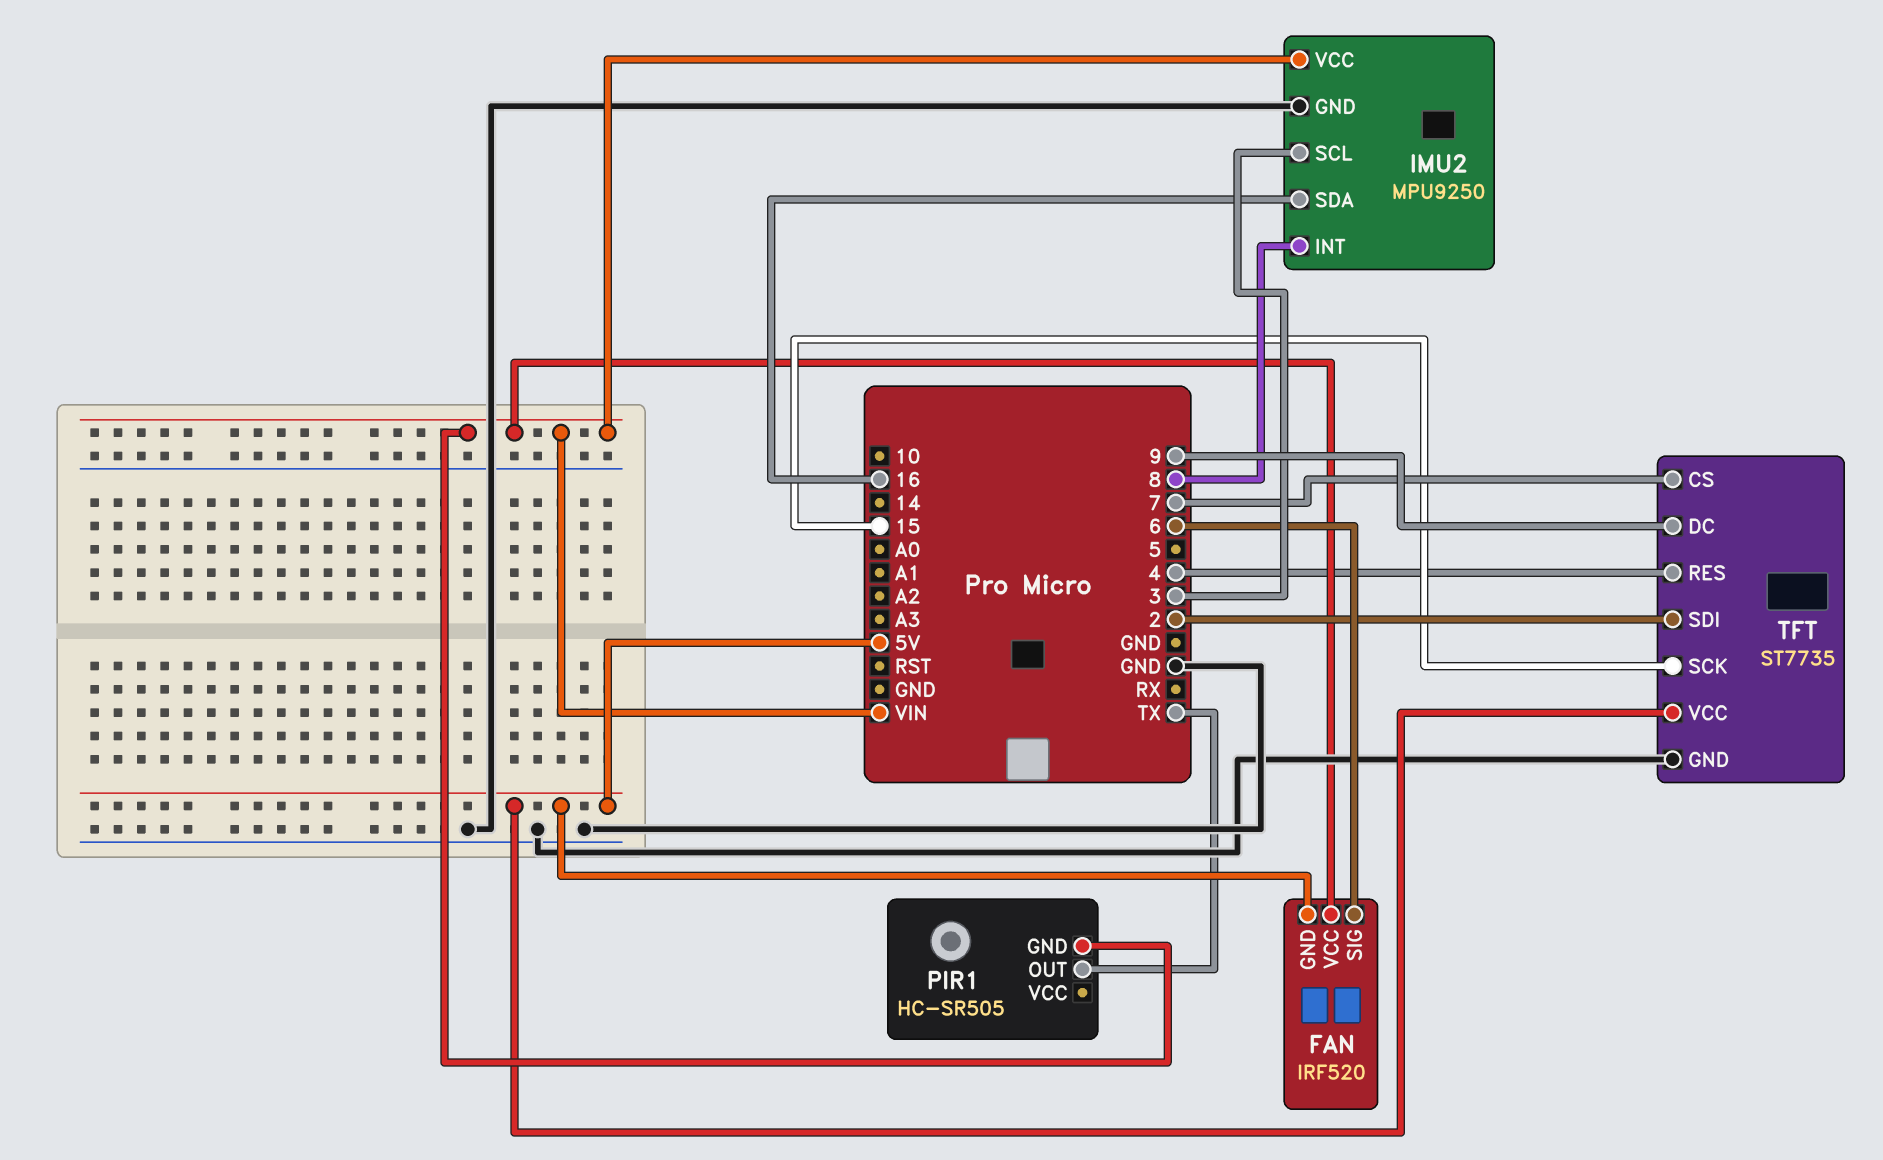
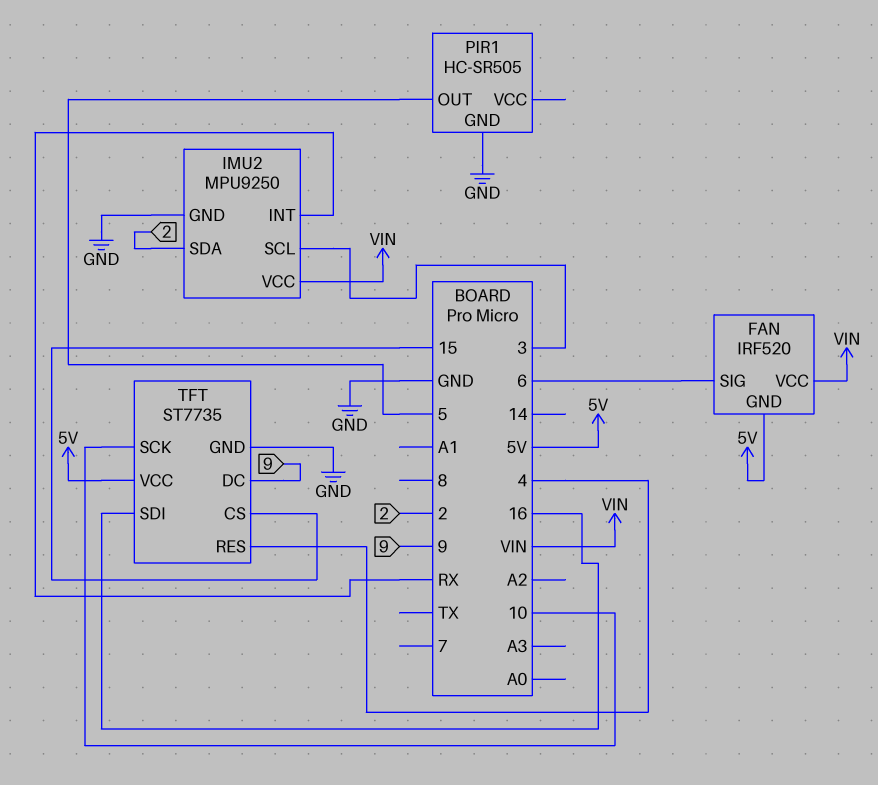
IMU2 pin INT: 8 -> RX
IMU2 pin SDA: 16 -> 2
PIR1 pin GND: VIN -> GND
PIR1 pin OUT: TX -> 5
TFT pin CS: 7 -> 15
TFT pin SCK: 15 -> 10
TFT pin SDI: 2 -> 16

